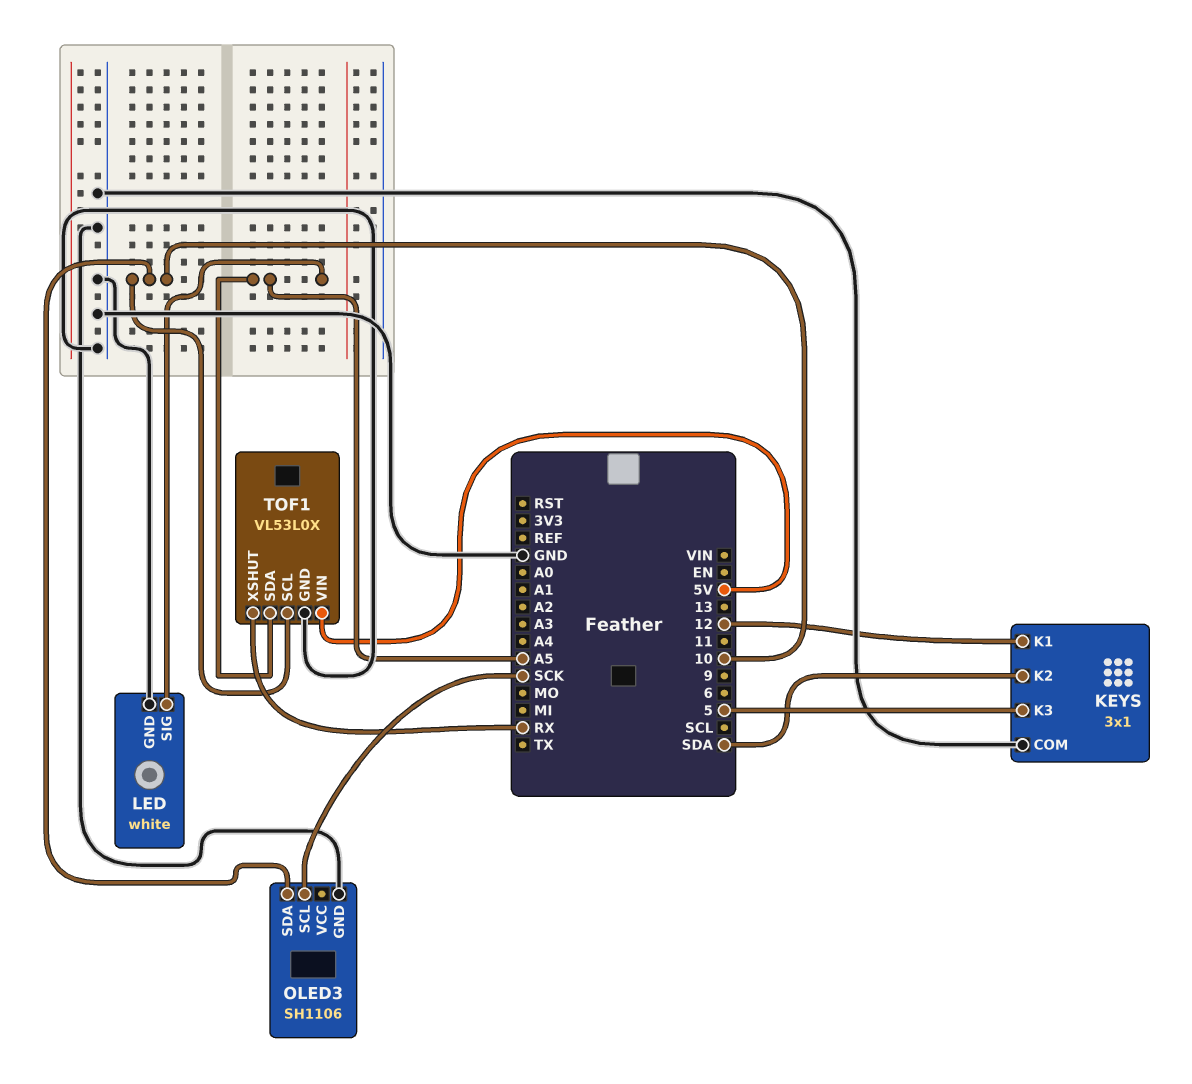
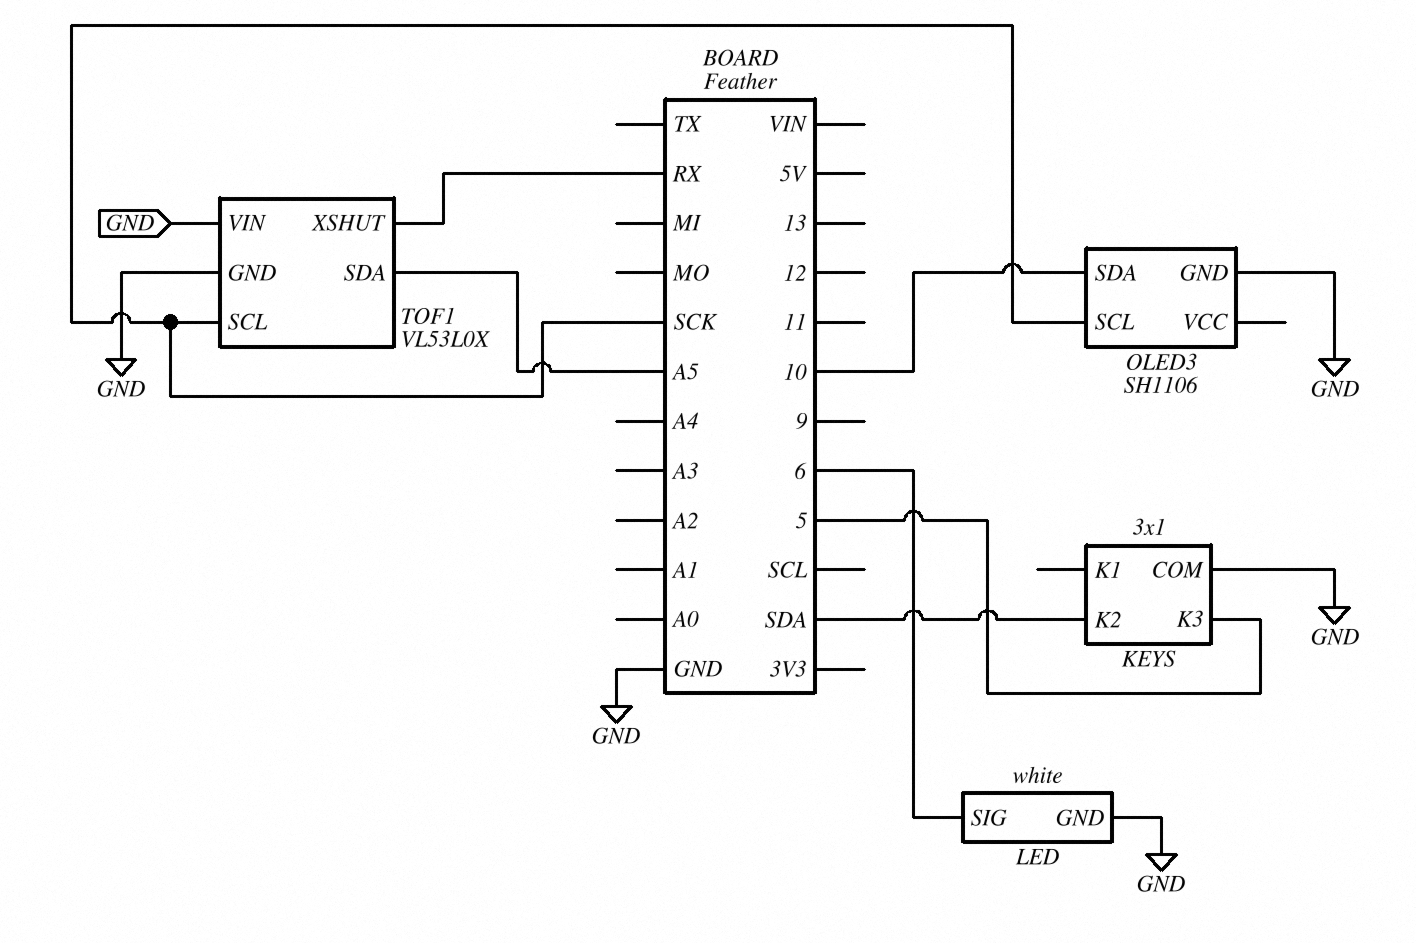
KEYS pin K1: 12 -> none
LED pin SIG: A5 -> 6
TOF1 pin SCL: 10 -> SCK
TOF1 pin VIN: 5V -> GND

